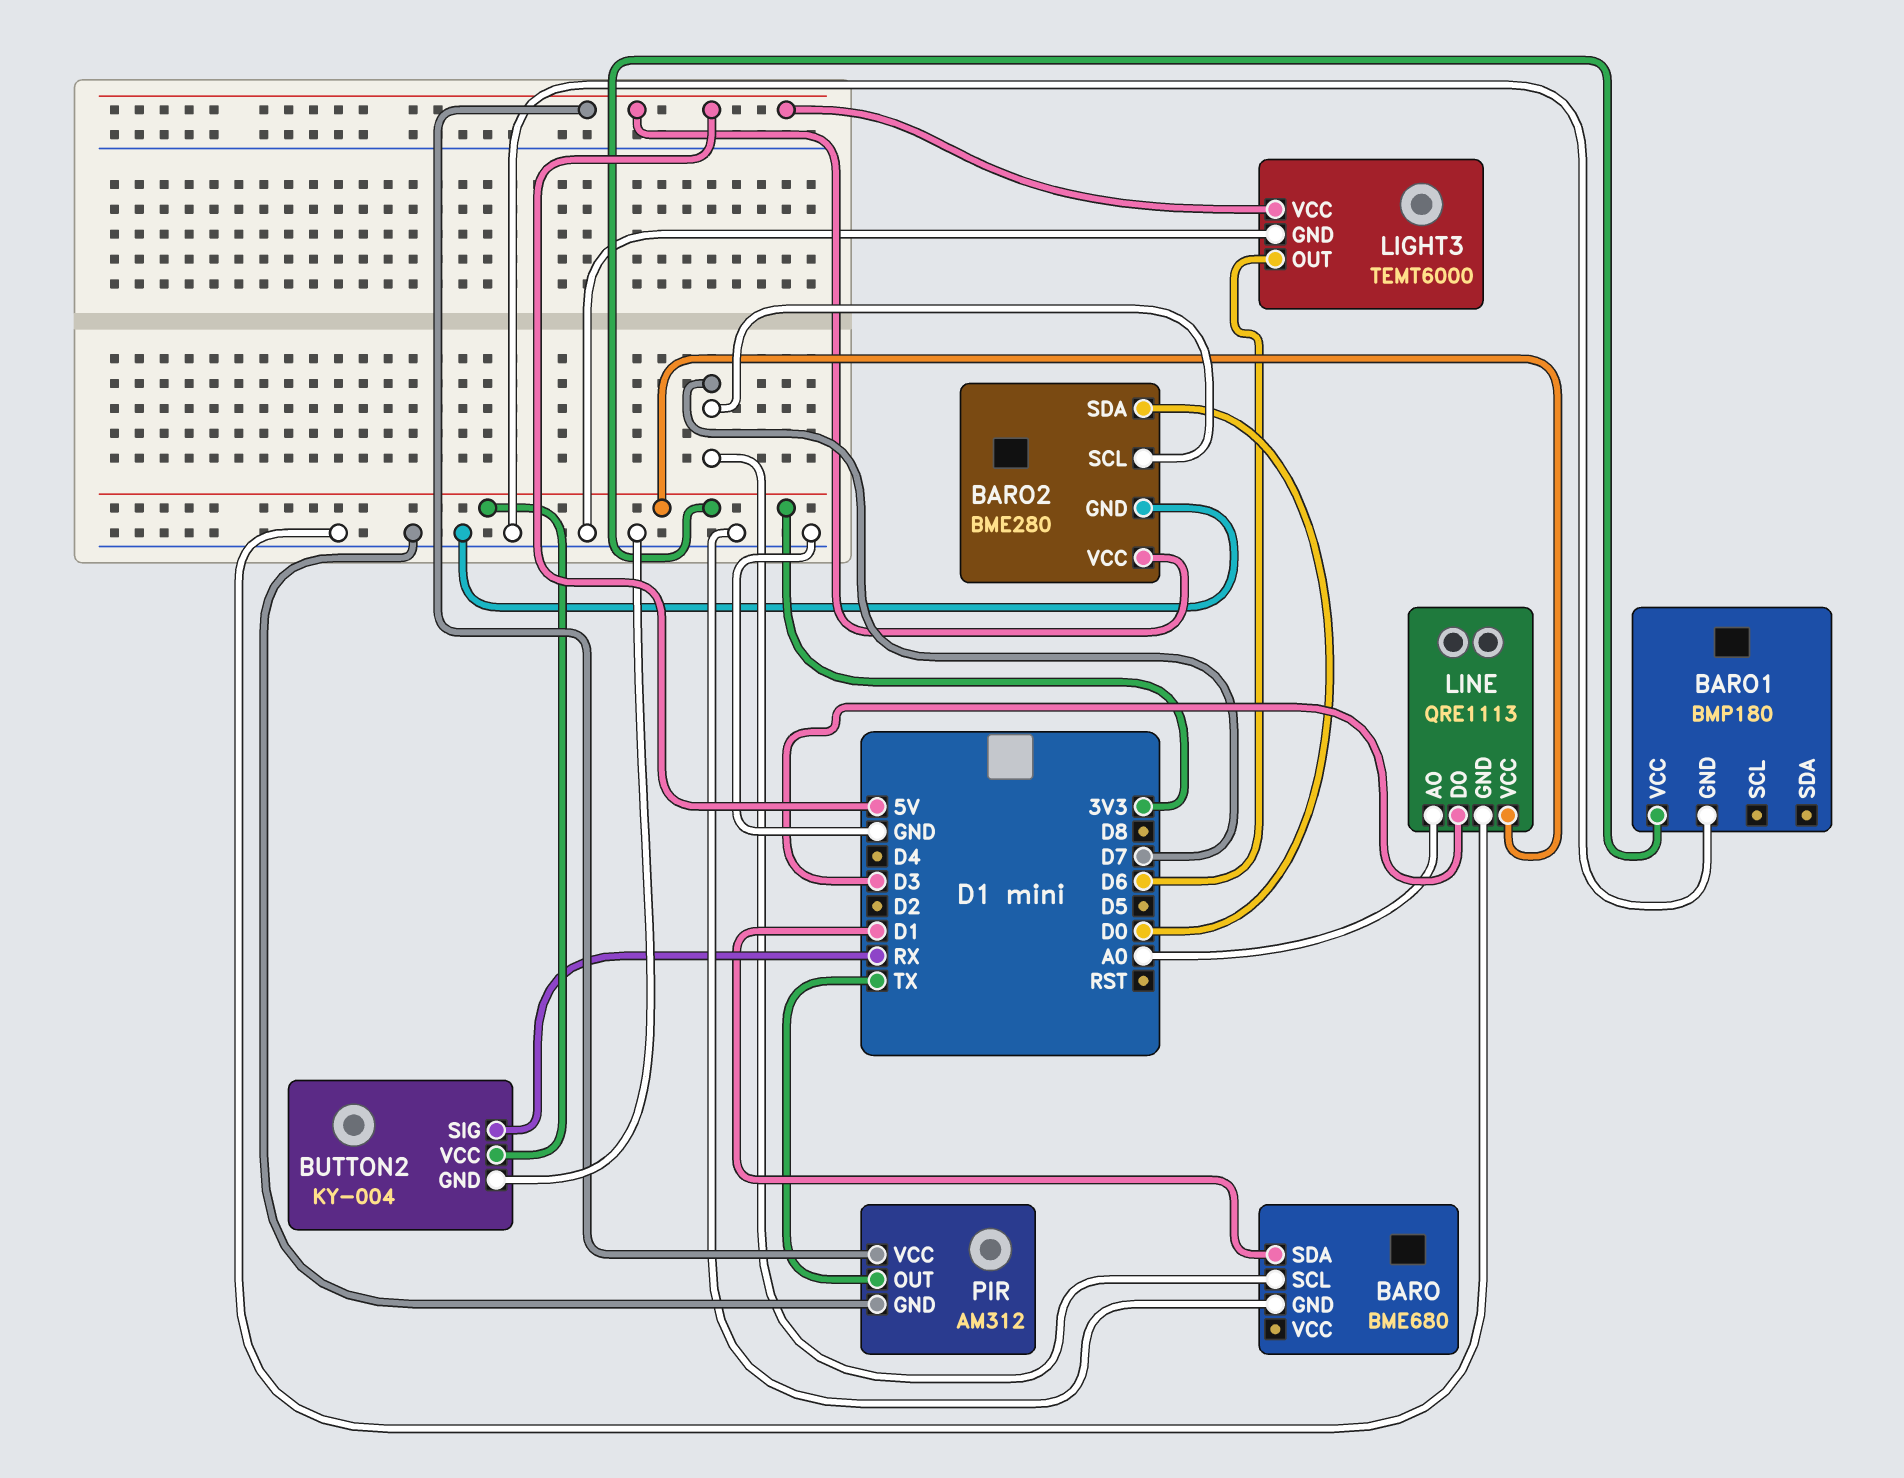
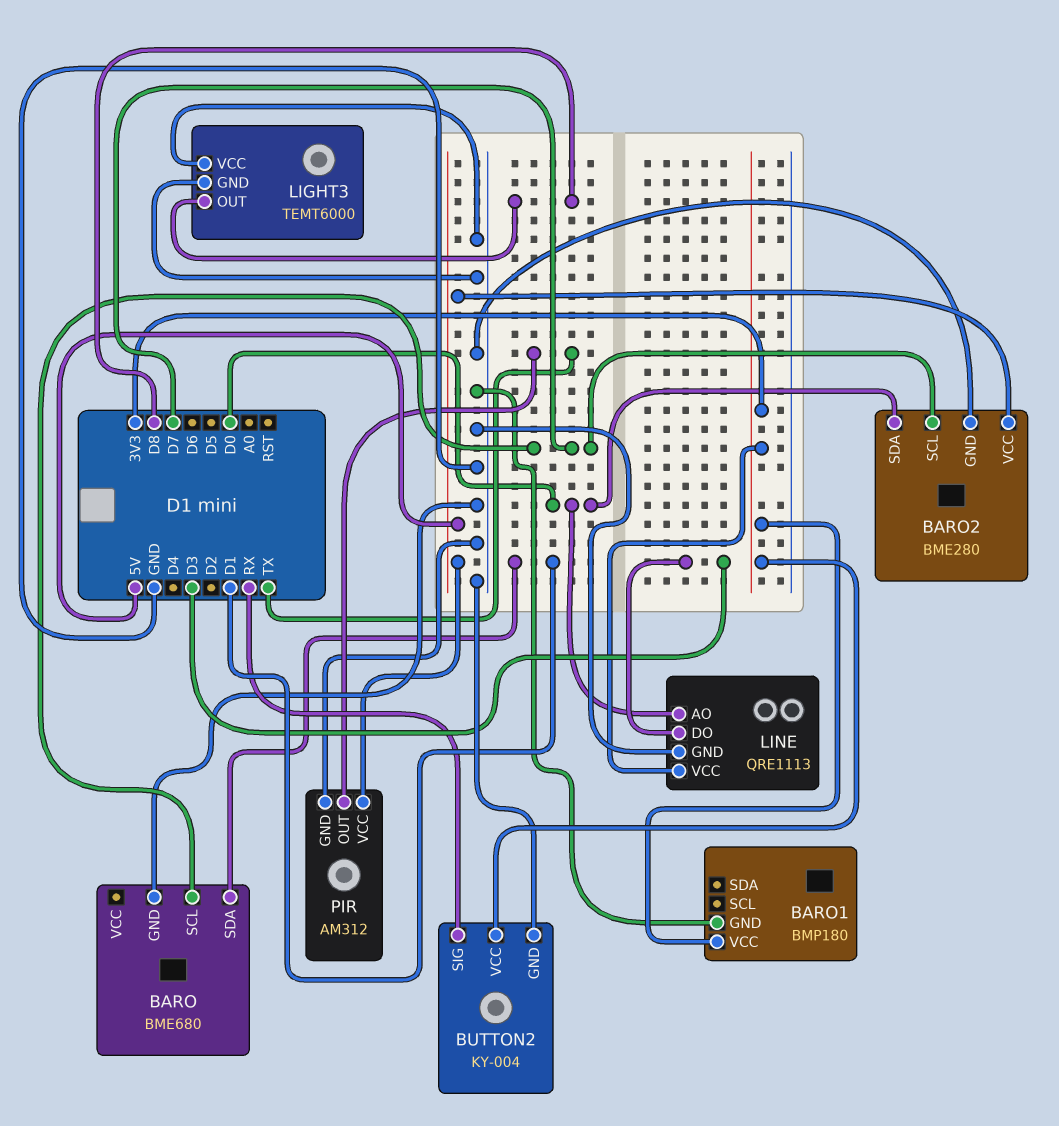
LIGHT3 pin OUT: D6 -> D8
LIGHT3 pin VCC: 5V -> GND
LINE pin AO: A0 -> D0

